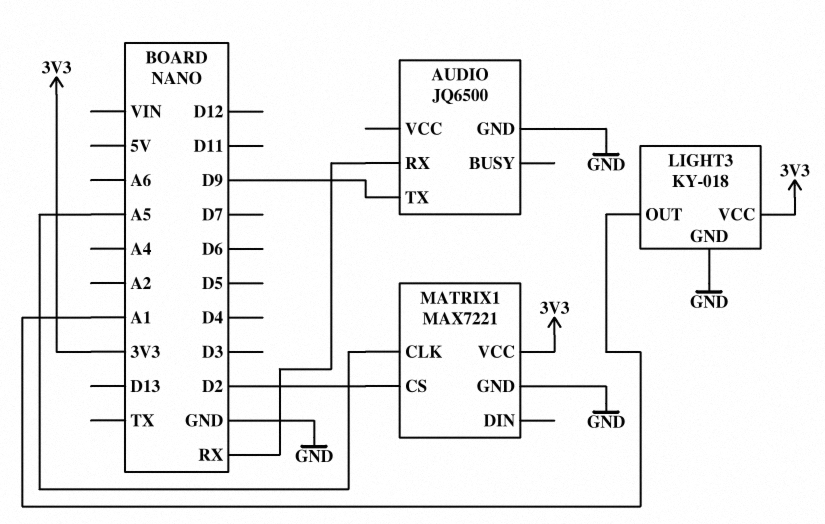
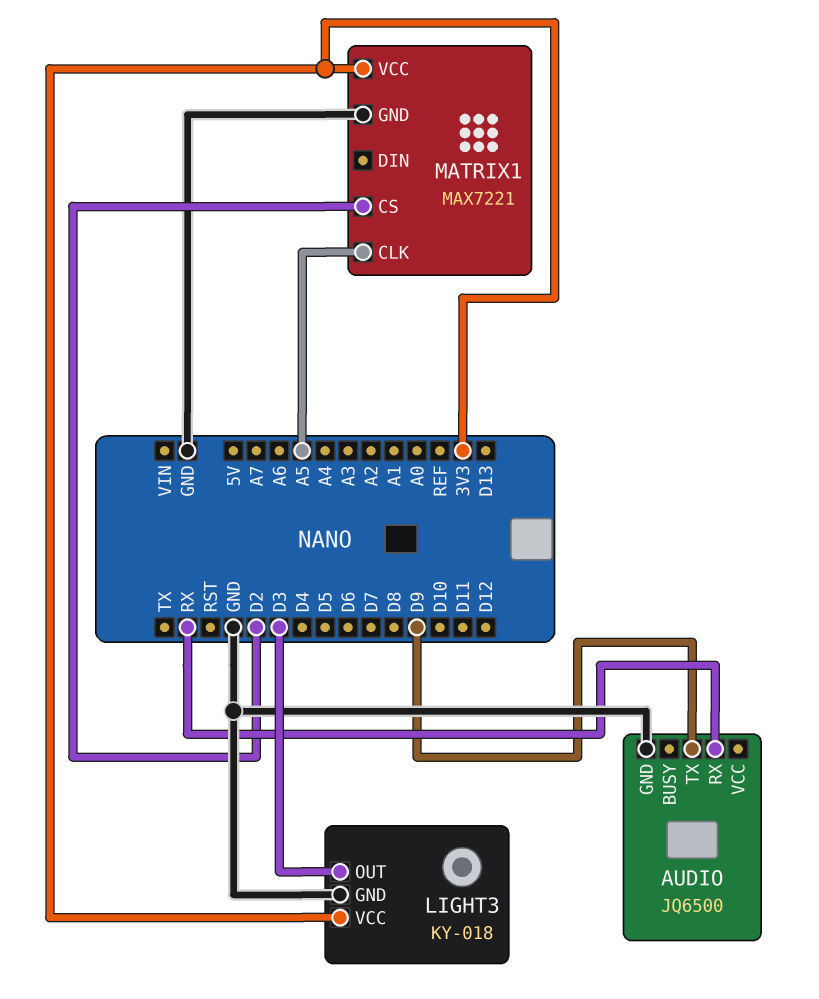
LIGHT3 pin OUT: A1 -> D3

